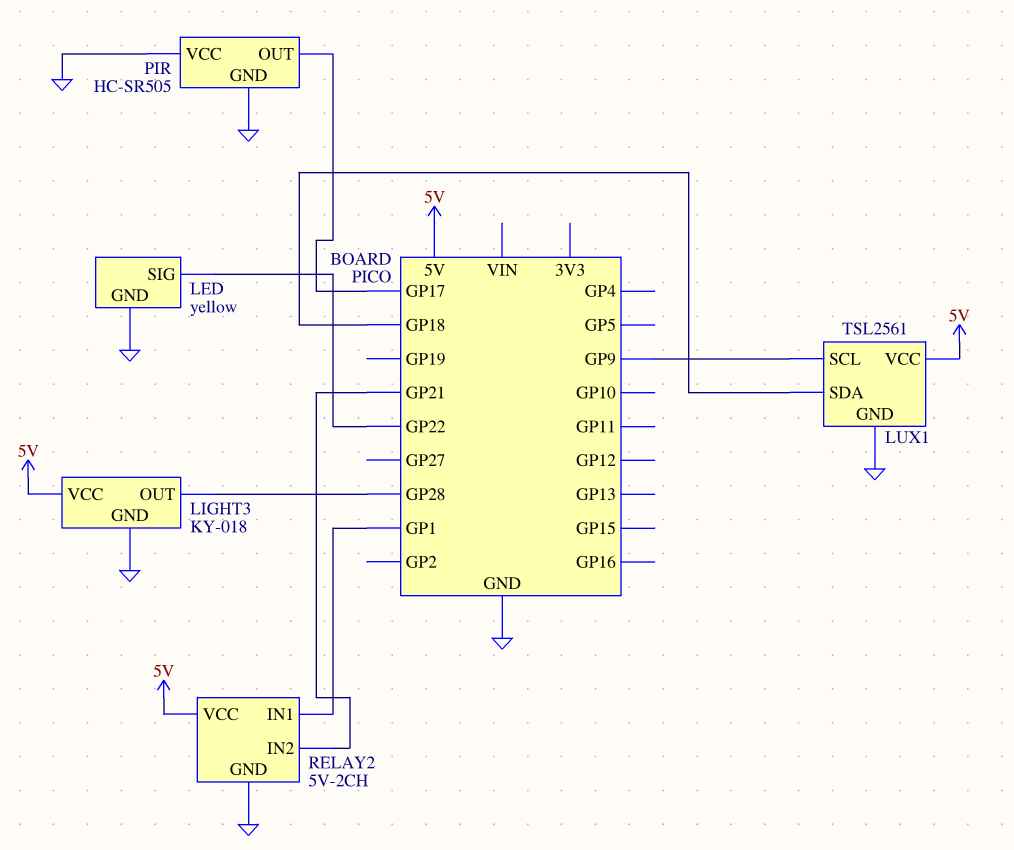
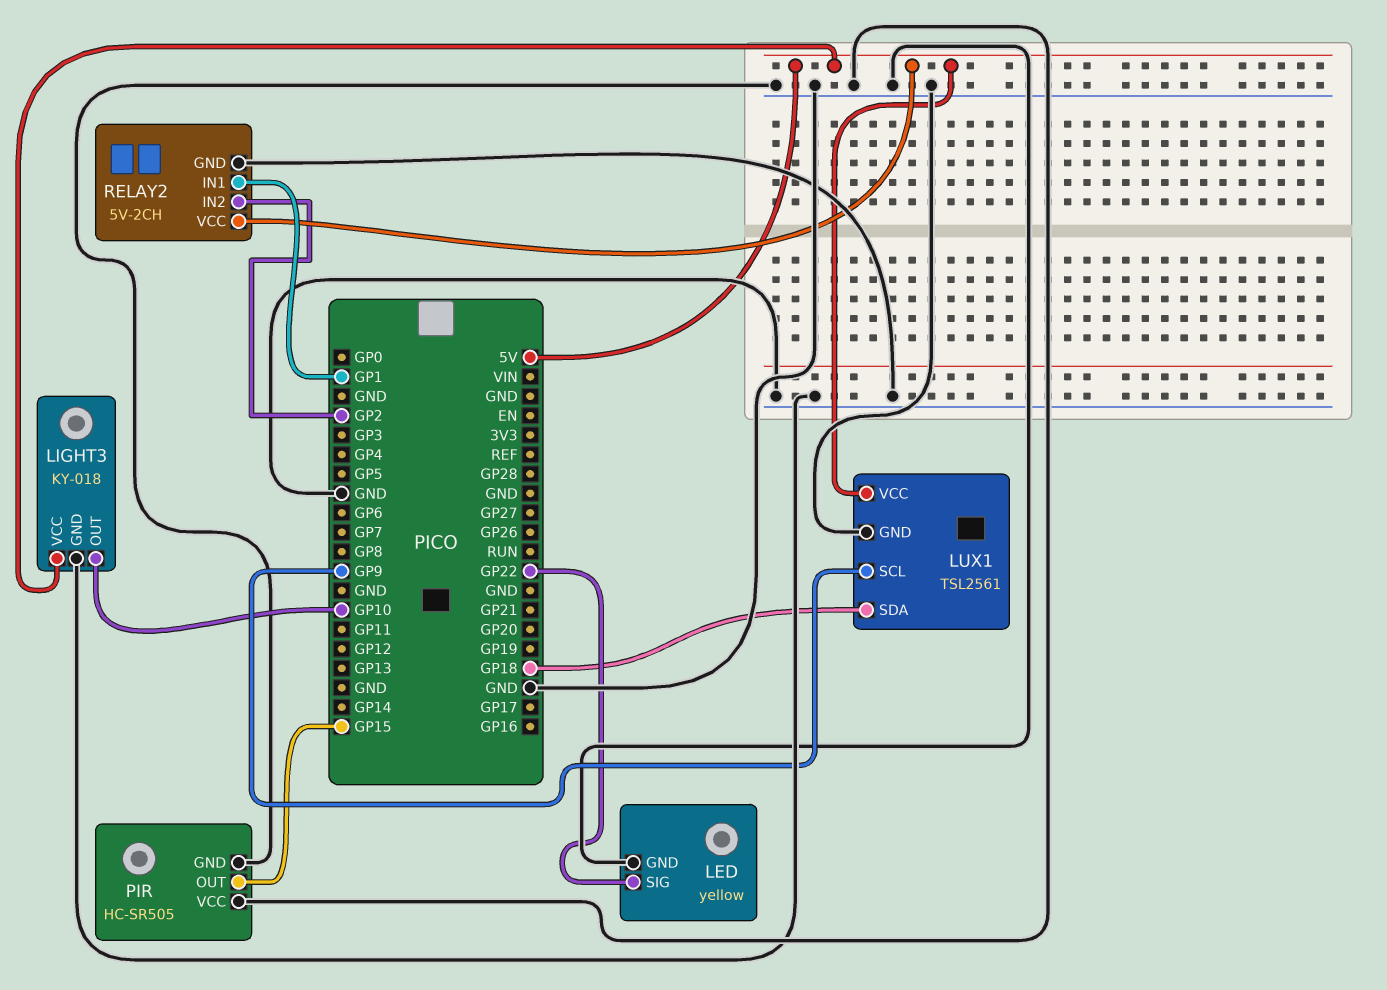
LIGHT3 pin OUT: GP28 -> GP10
PIR pin OUT: GP17 -> GP15
RELAY2 pin IN2: GP21 -> GP2

